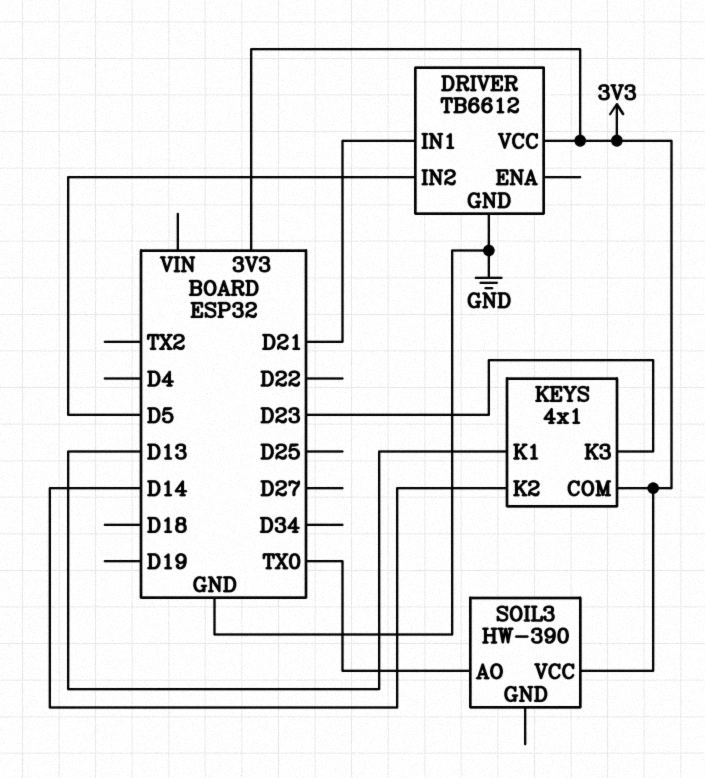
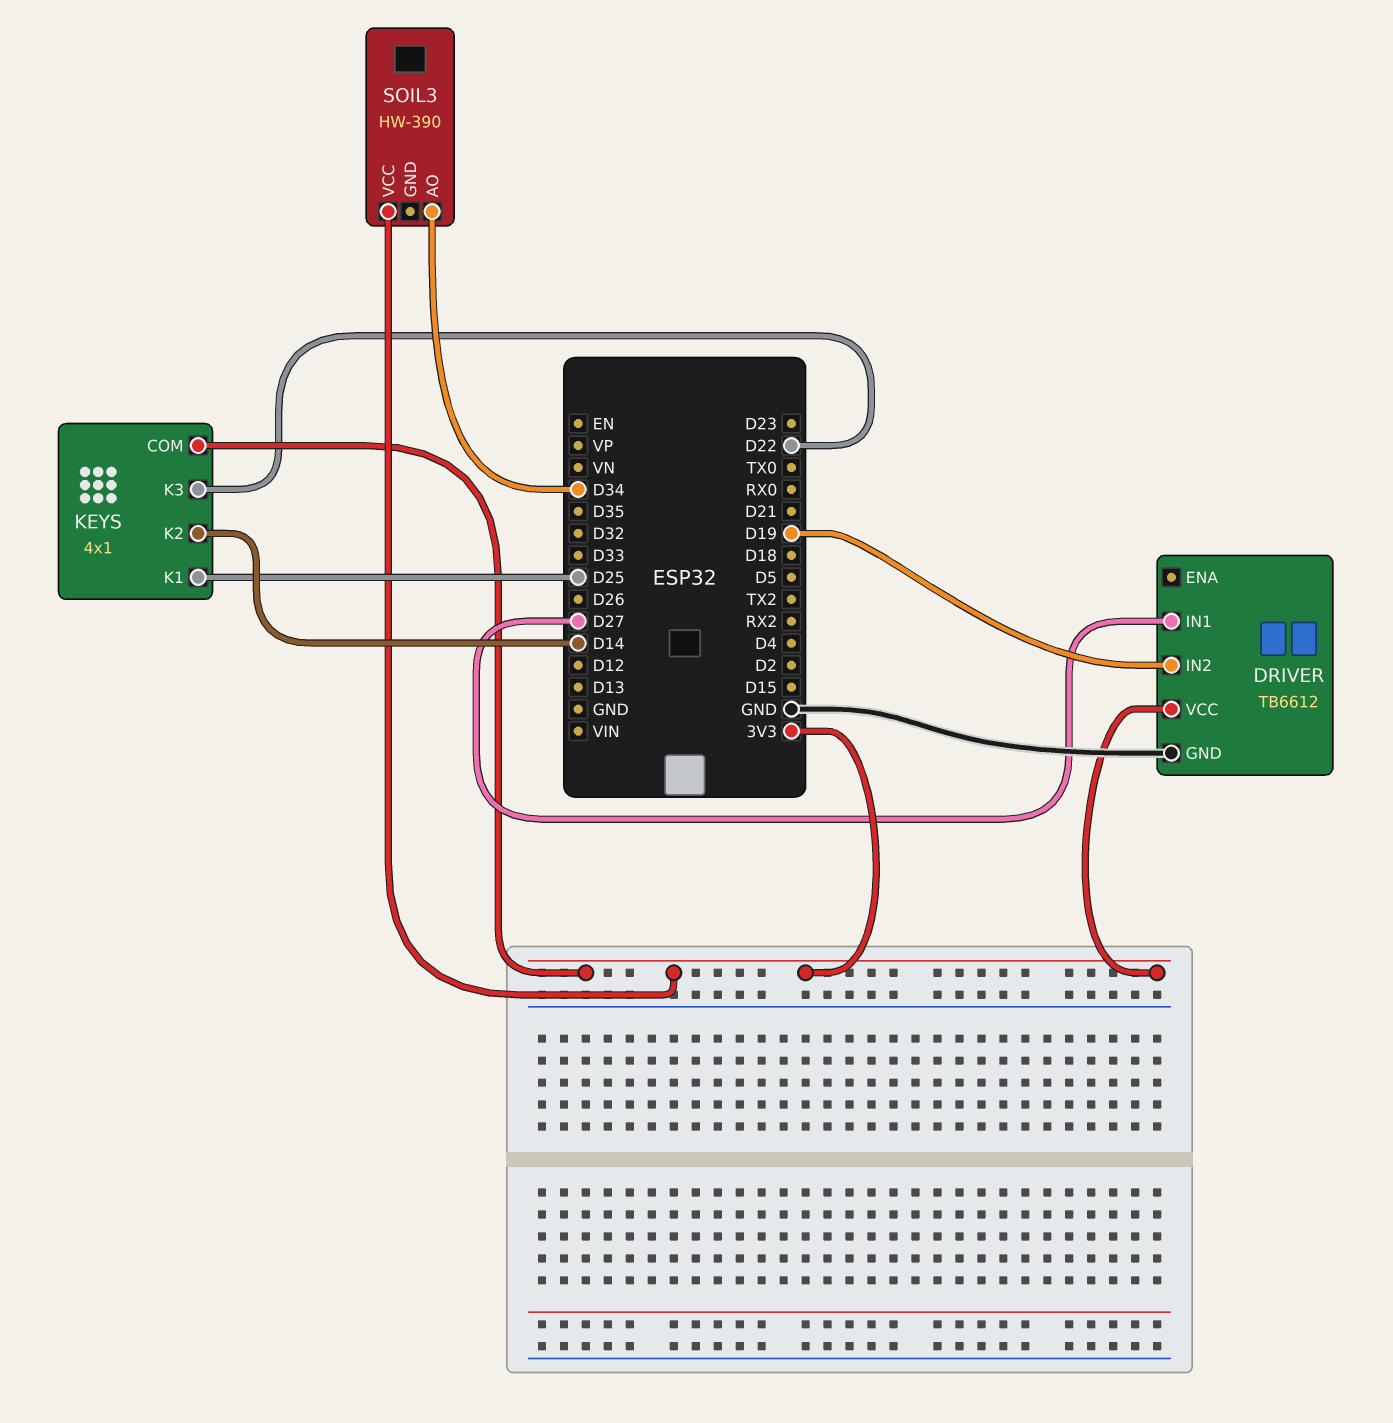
DRIVER pin IN1: D21 -> D27
DRIVER pin IN2: D5 -> D19
KEYS pin K1: D13 -> D25
KEYS pin K3: D23 -> D22
SOIL3 pin AO: TX0 -> D34

